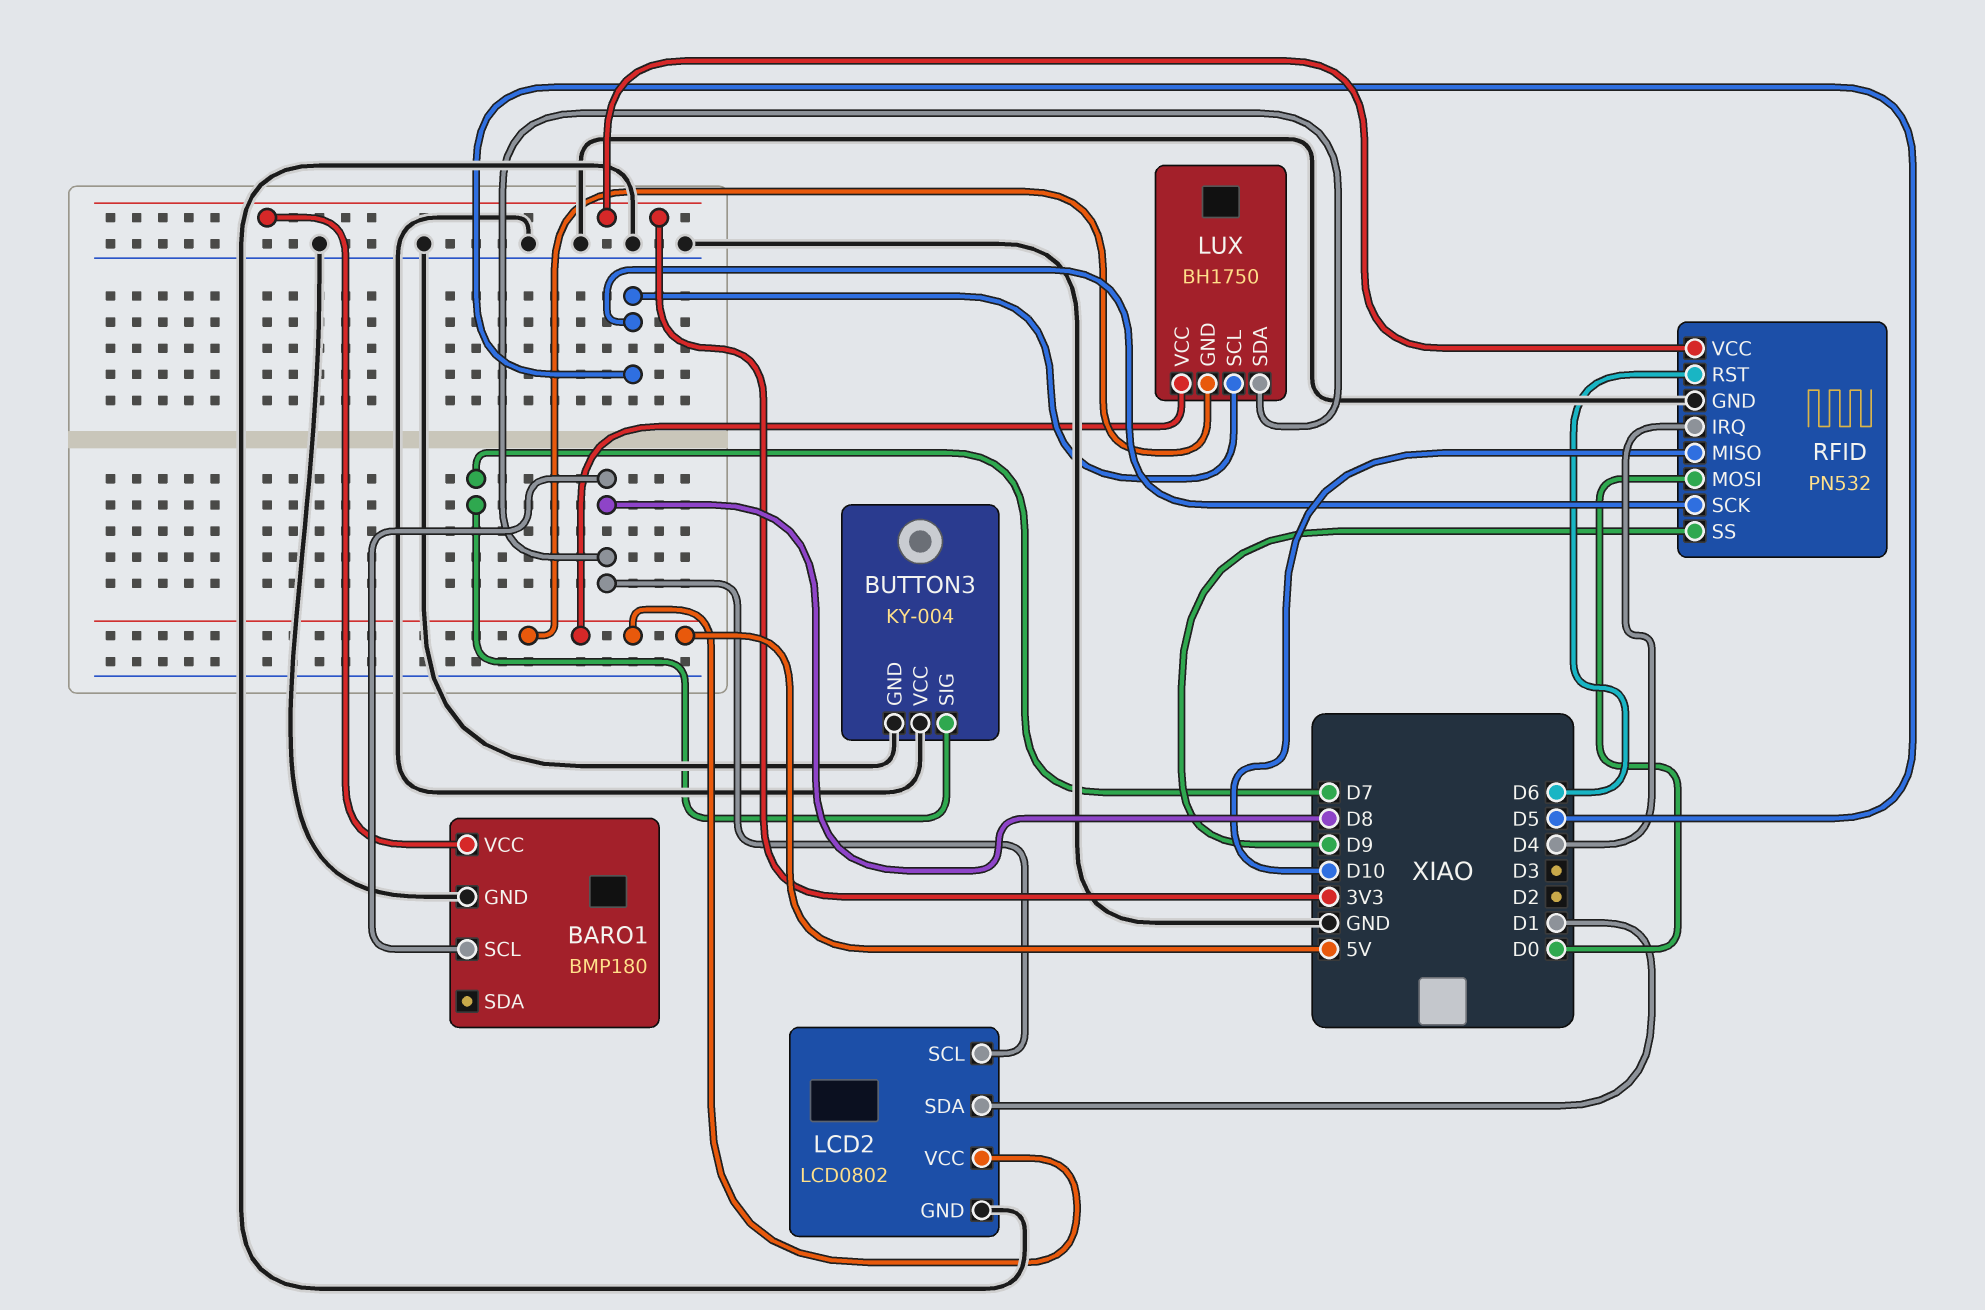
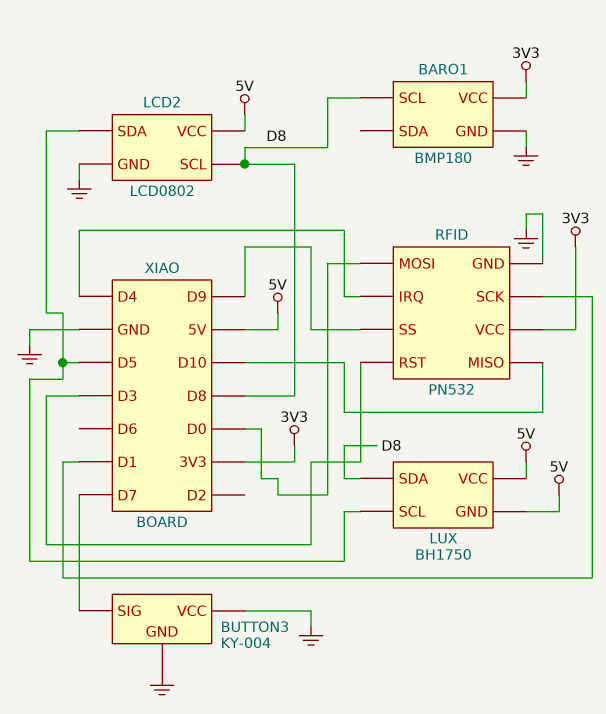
LCD2 pin SDA: D1 -> D5
RFID pin RST: D6 -> D3
RFID pin SCK: D5 -> D1

